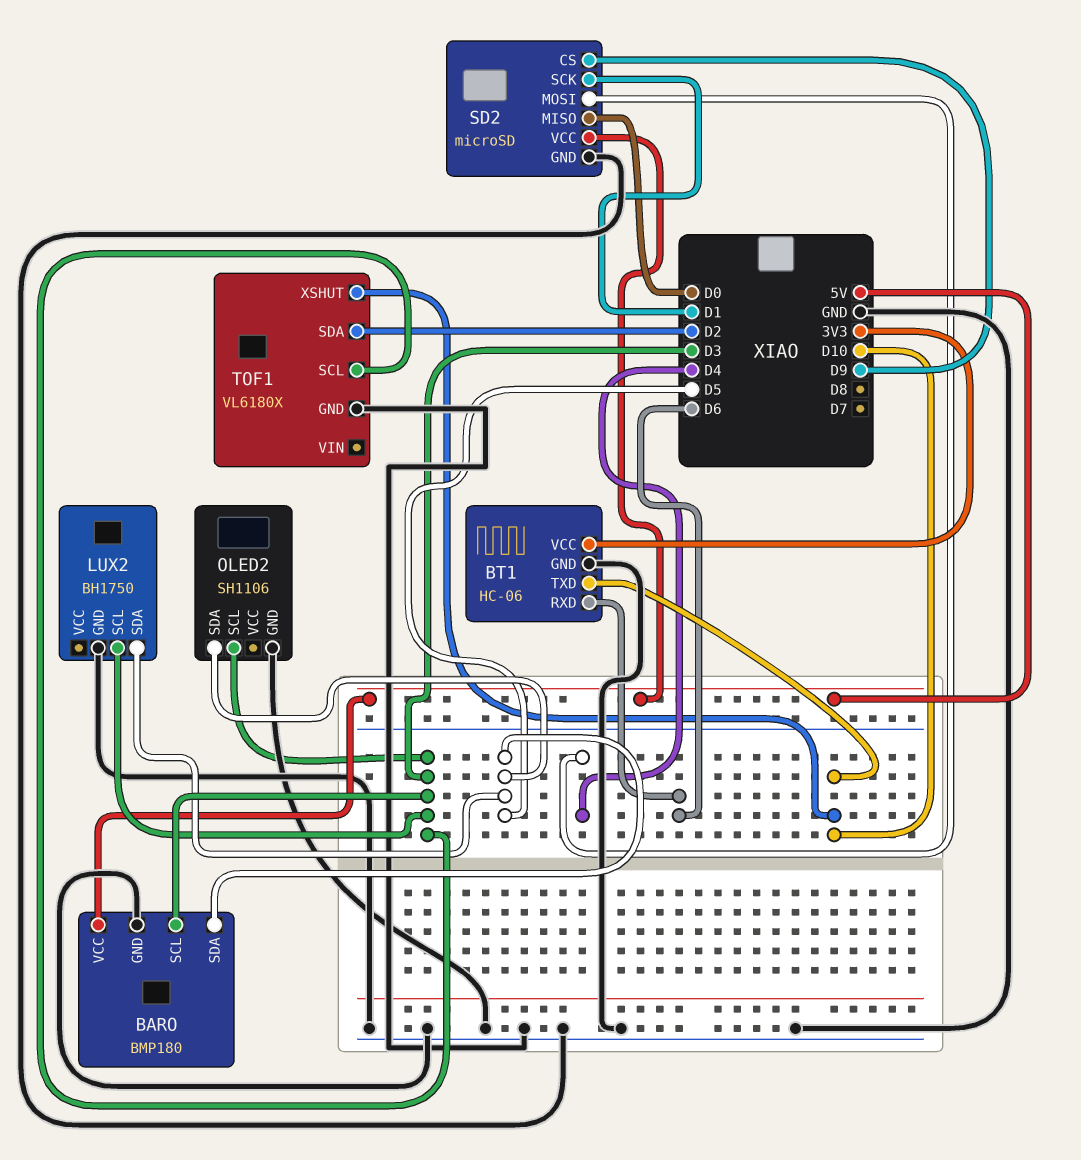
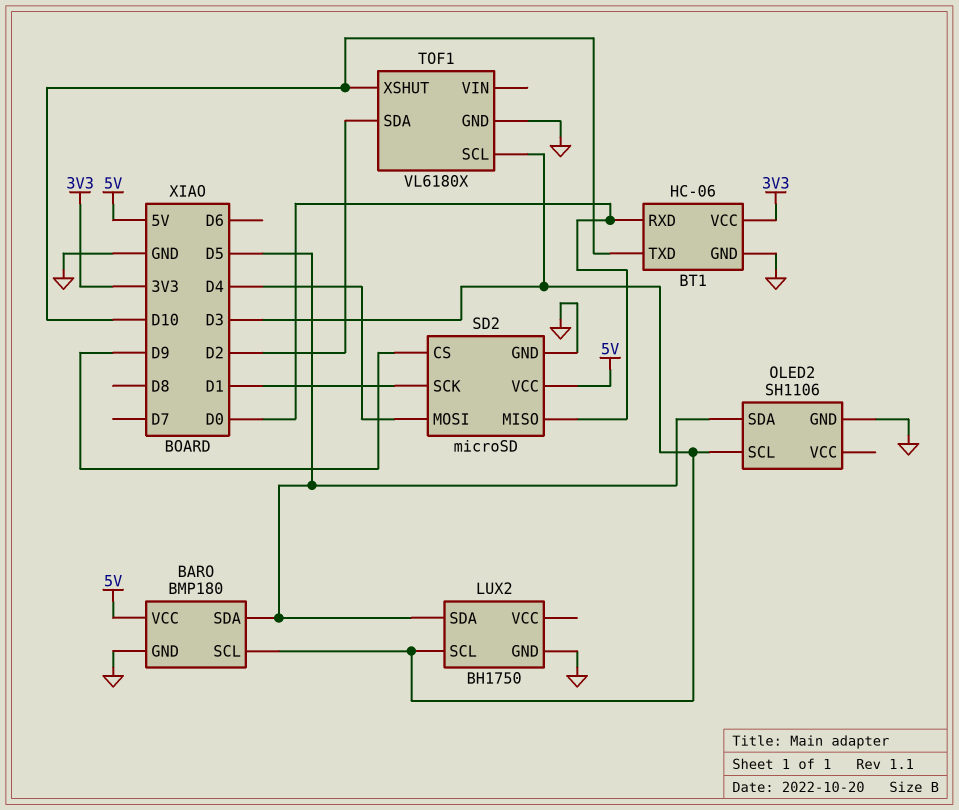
BT1 pin RXD: D6 -> D0

